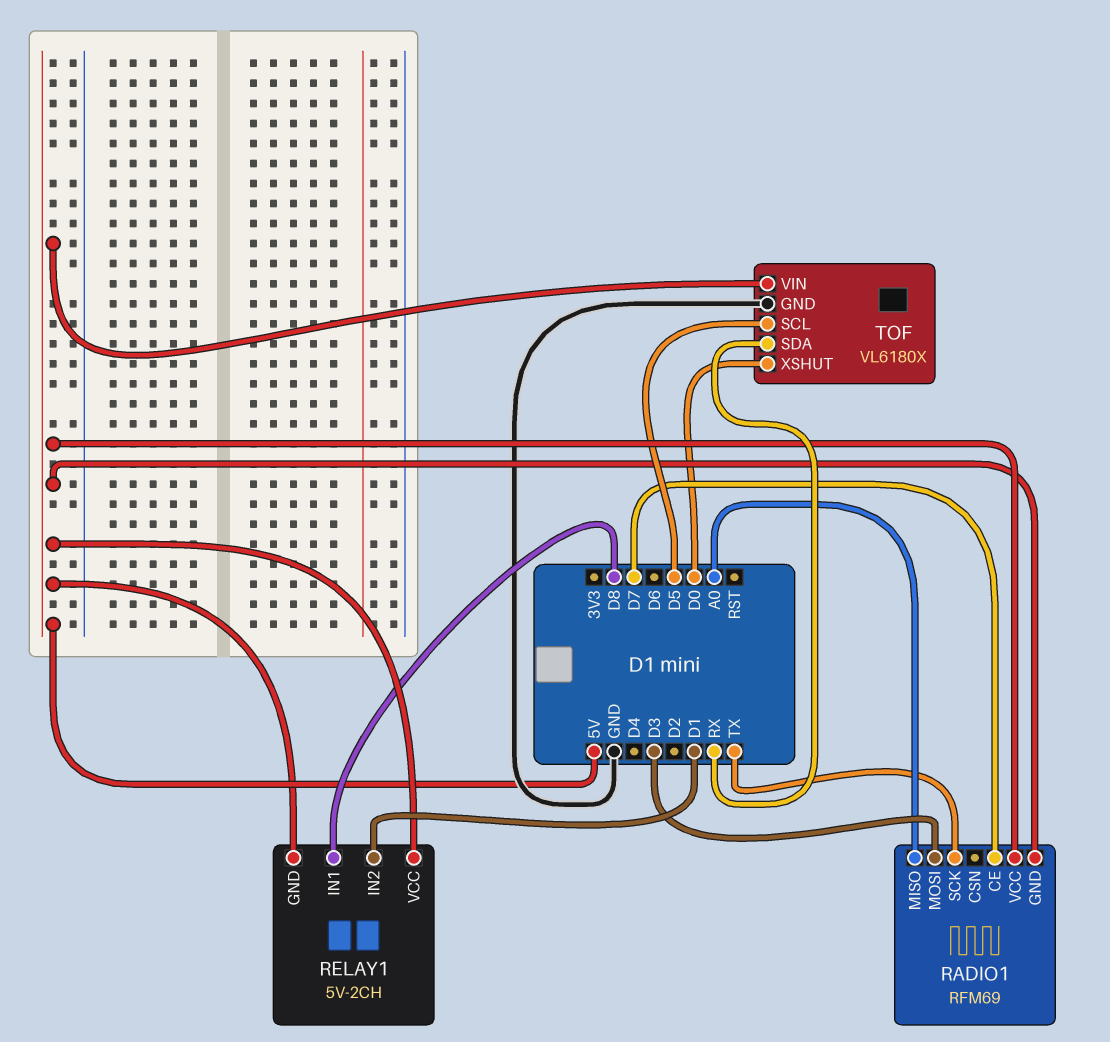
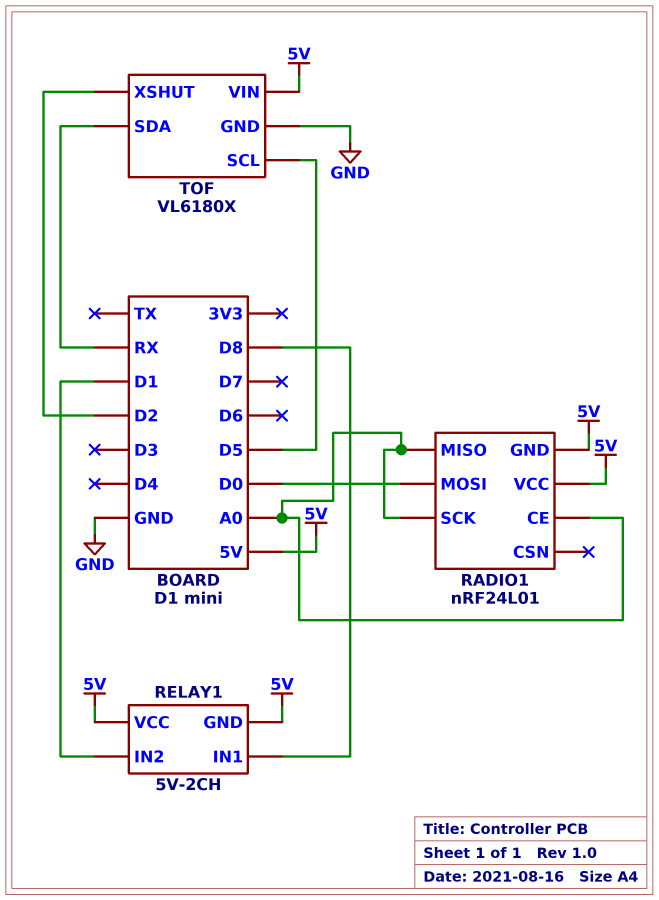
RADIO1: RFM69 -> nRF24L01
RADIO1 pin CE: D7 -> A0
RADIO1 pin MOSI: D3 -> D0
RADIO1 pin SCK: TX -> A0
TOF pin XSHUT: D0 -> D2

